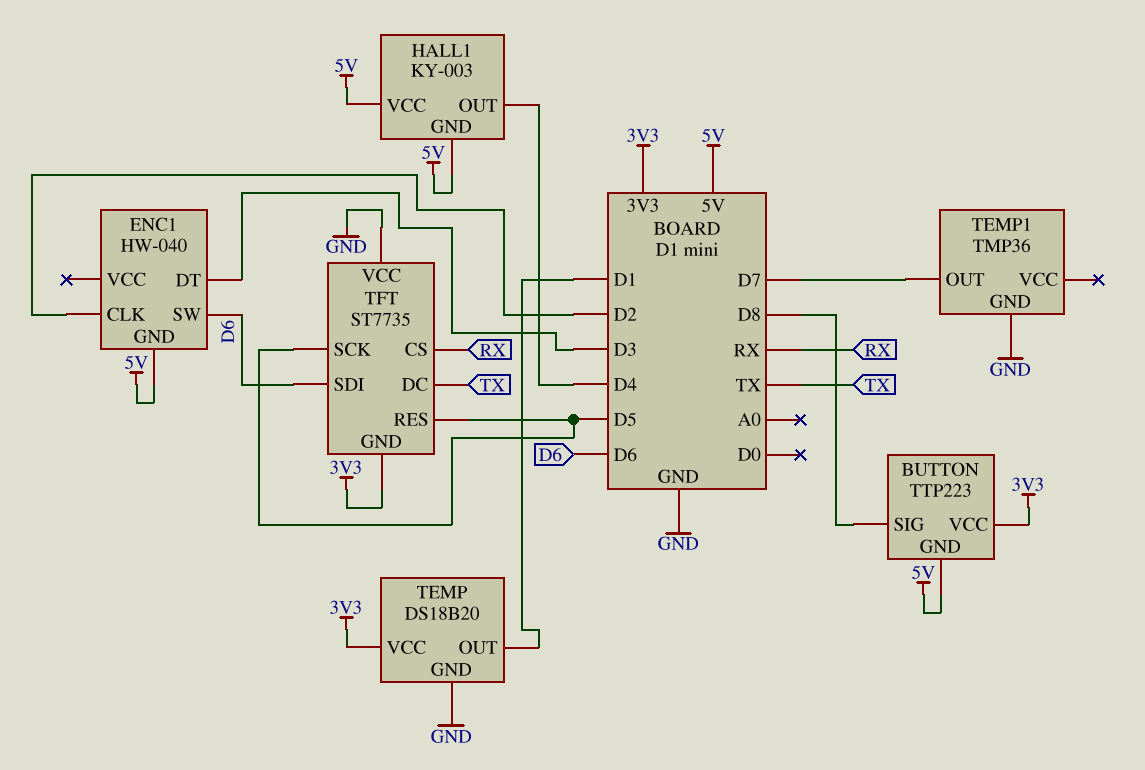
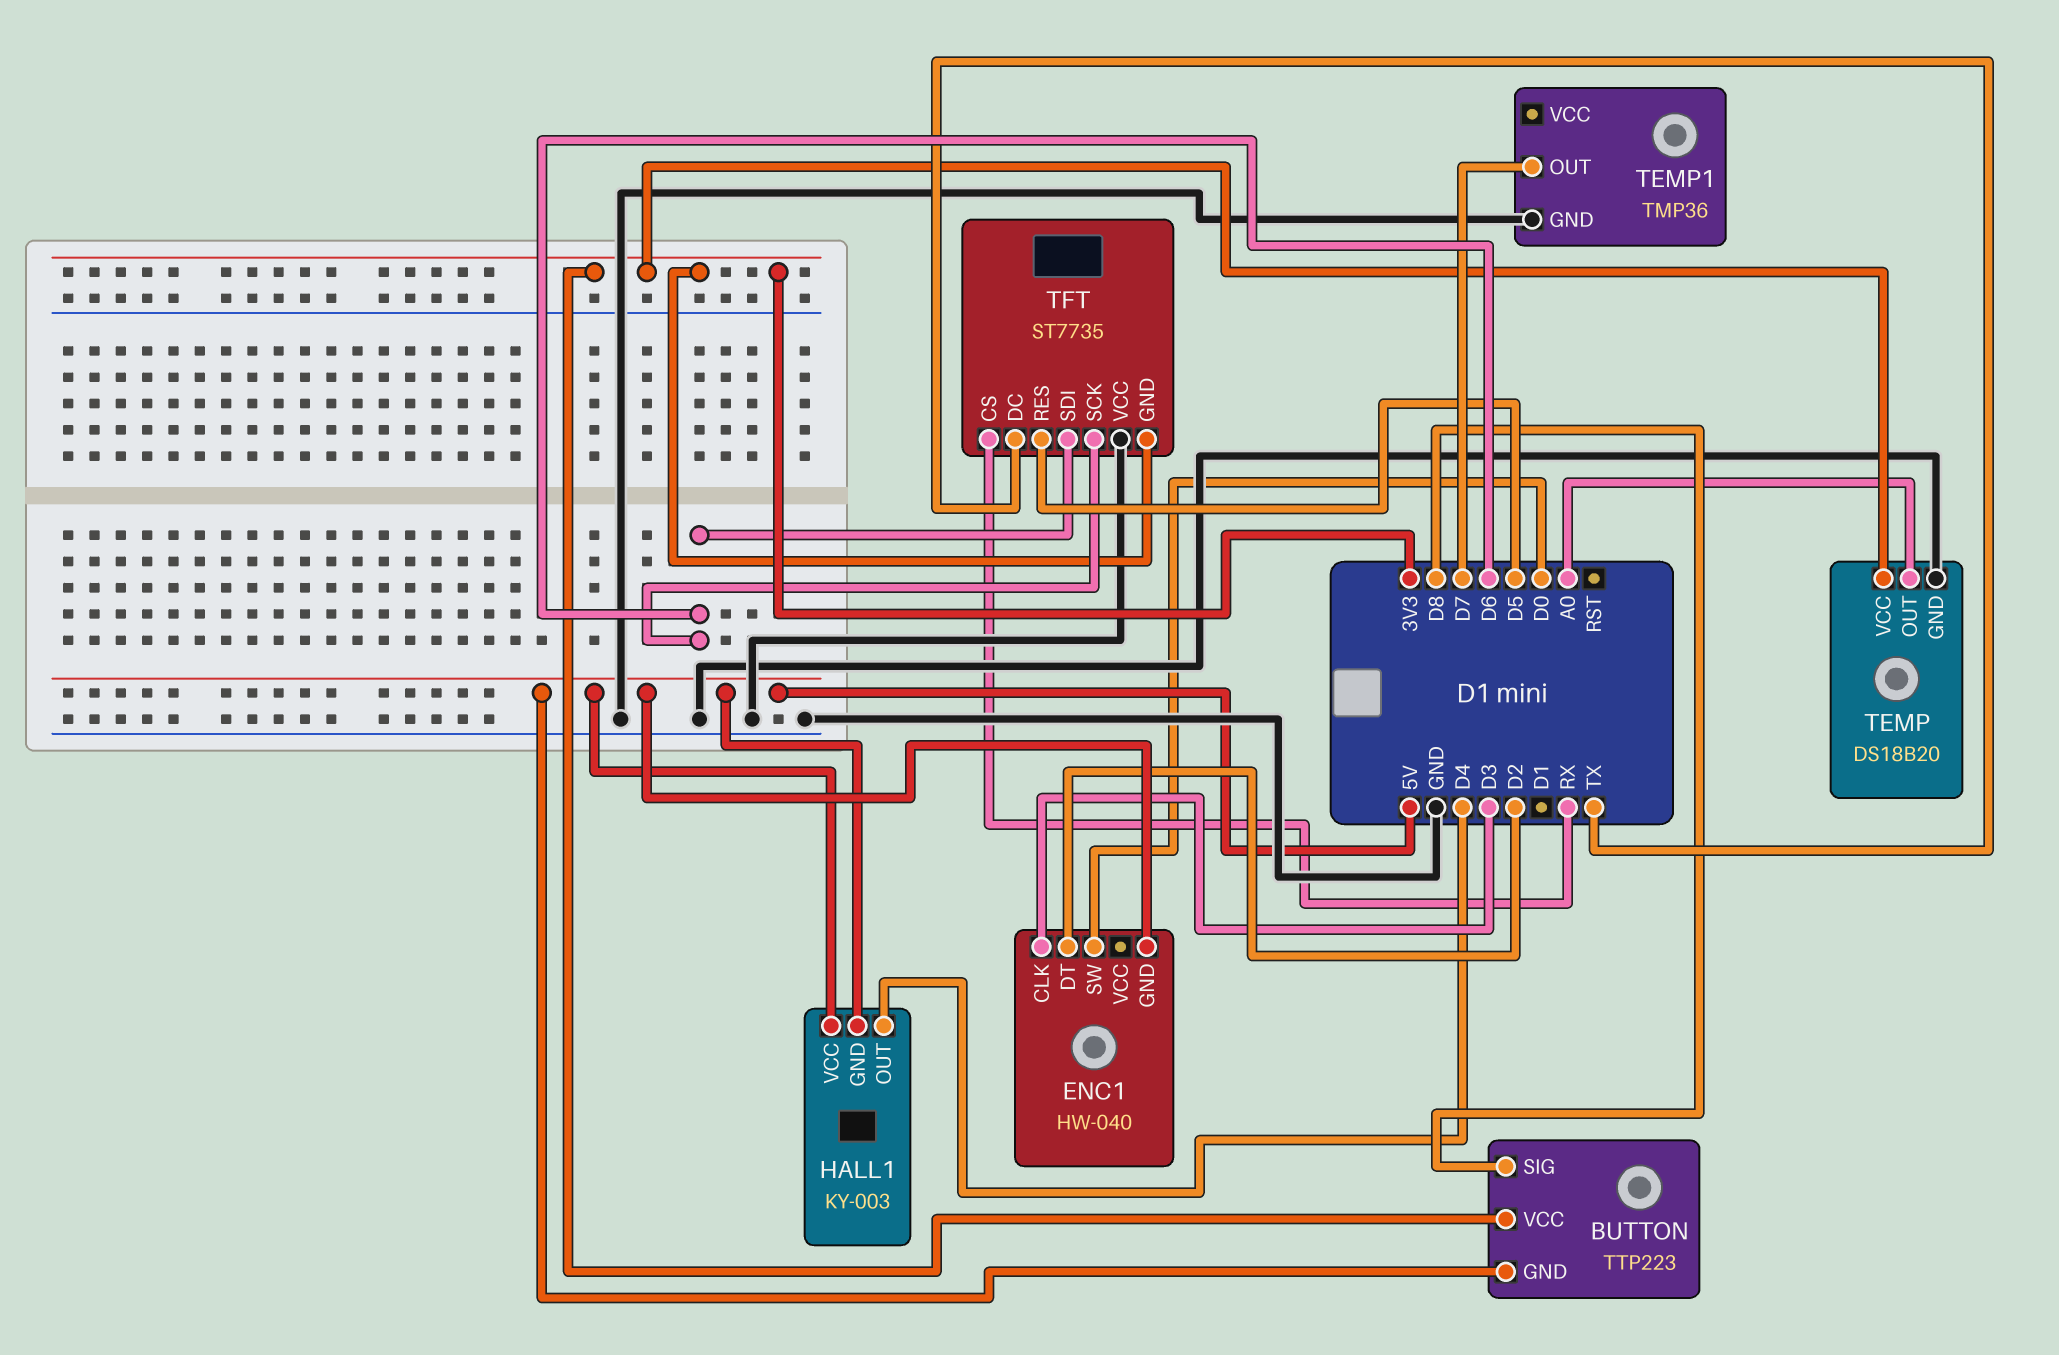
ENC1 pin CLK: D2 -> D3
ENC1 pin DT: D3 -> D2
ENC1 pin SW: D6 -> D0
TEMP pin OUT: D1 -> A0
TFT pin SCK: D5 -> D6

